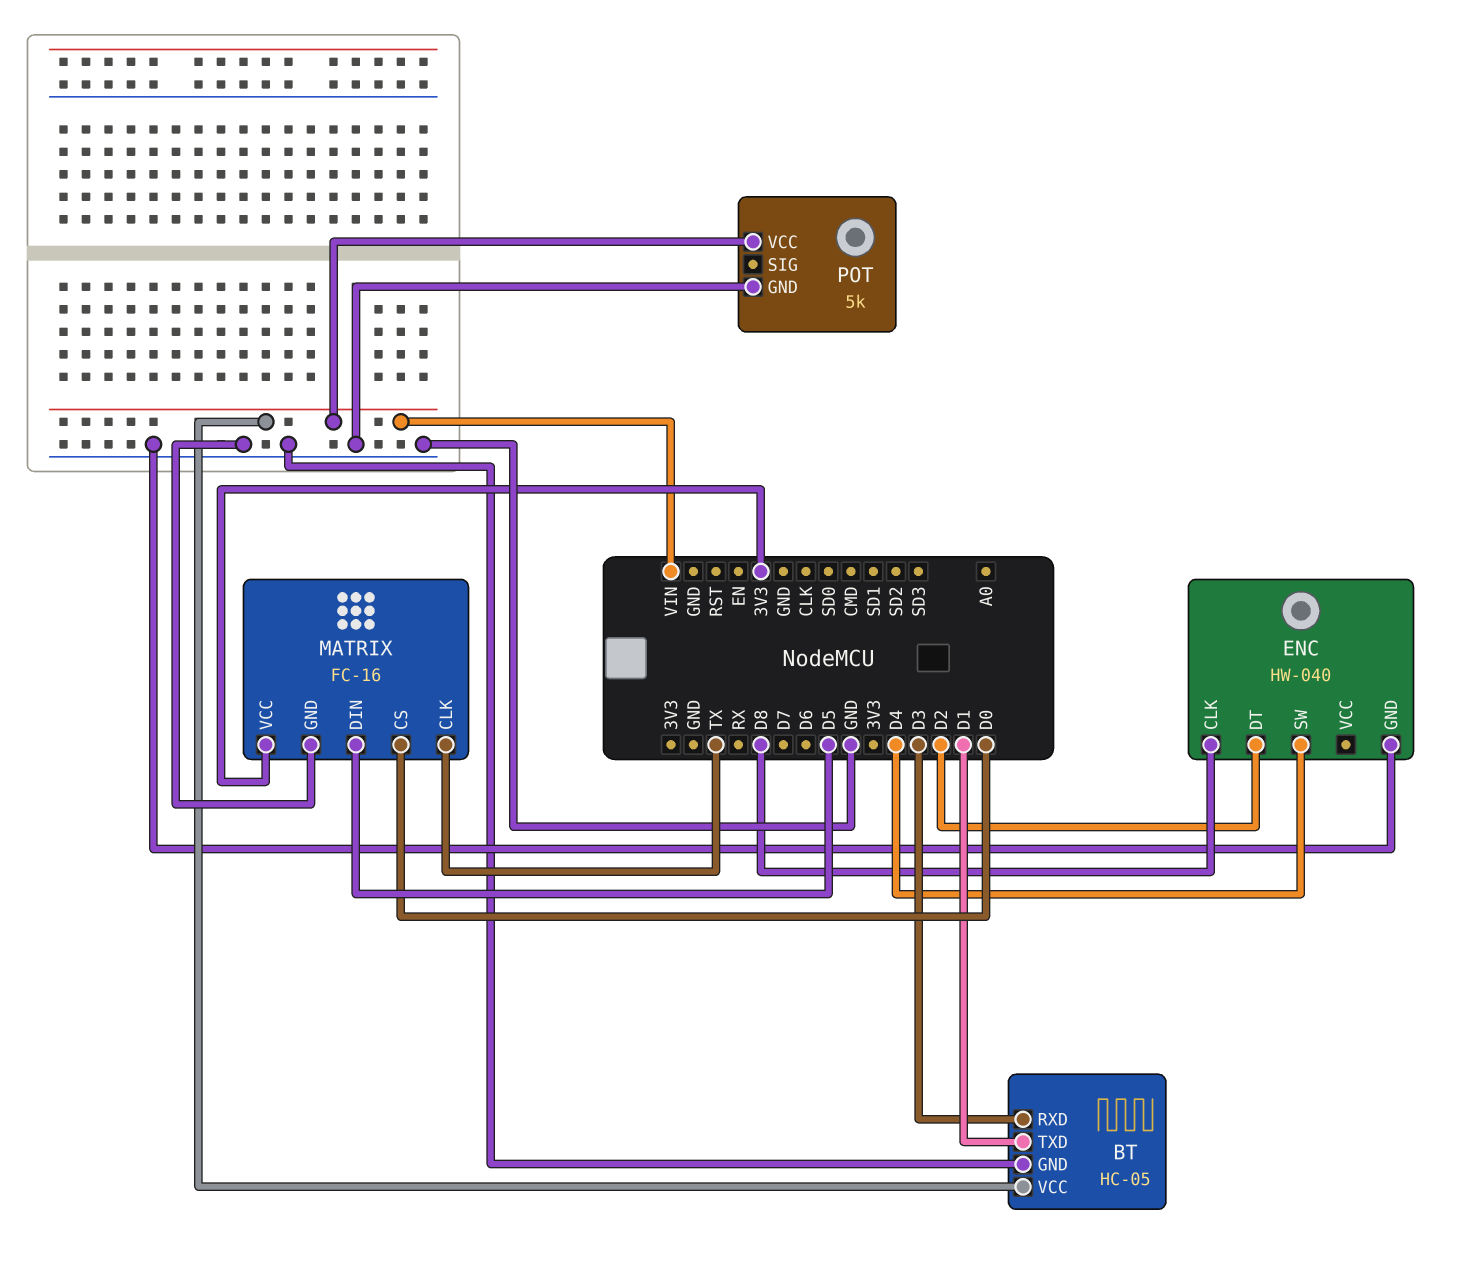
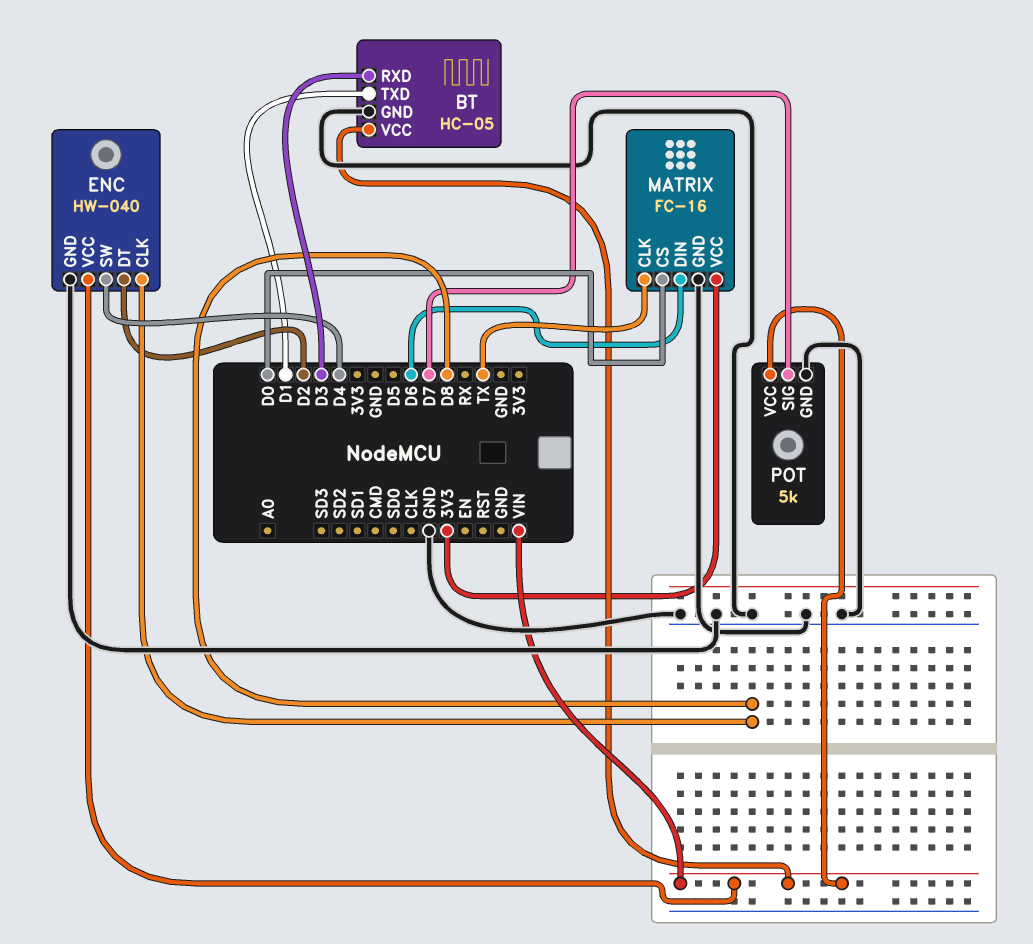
ENC pin VCC: none -> VIN
MATRIX pin DIN: D5 -> D6
POT pin SIG: none -> D7

